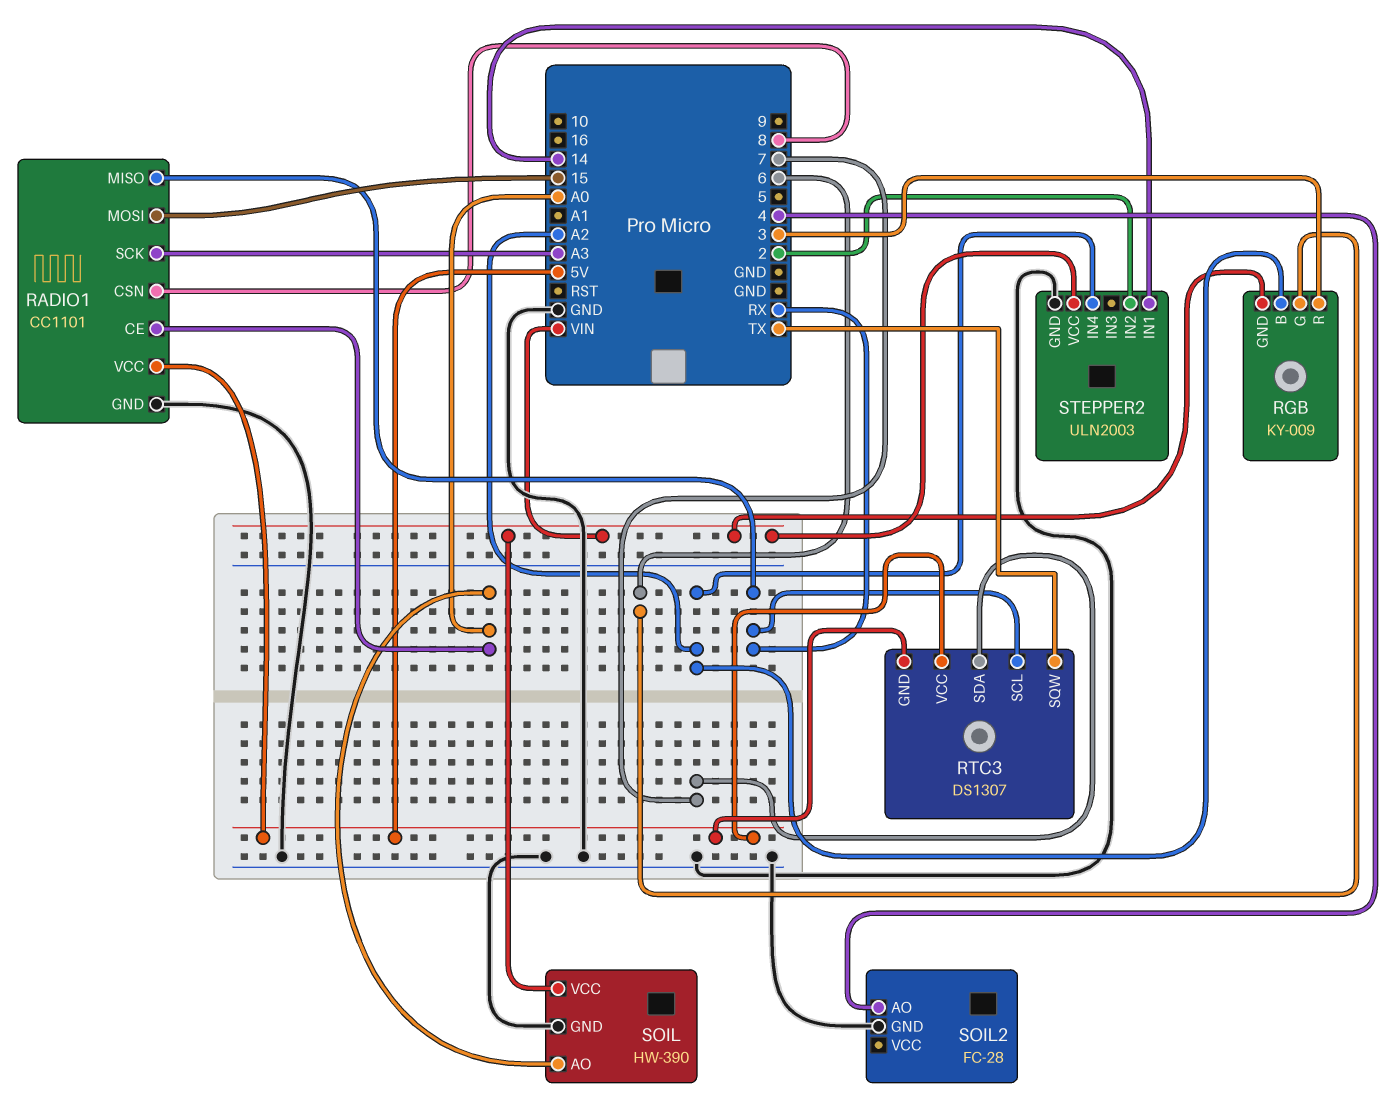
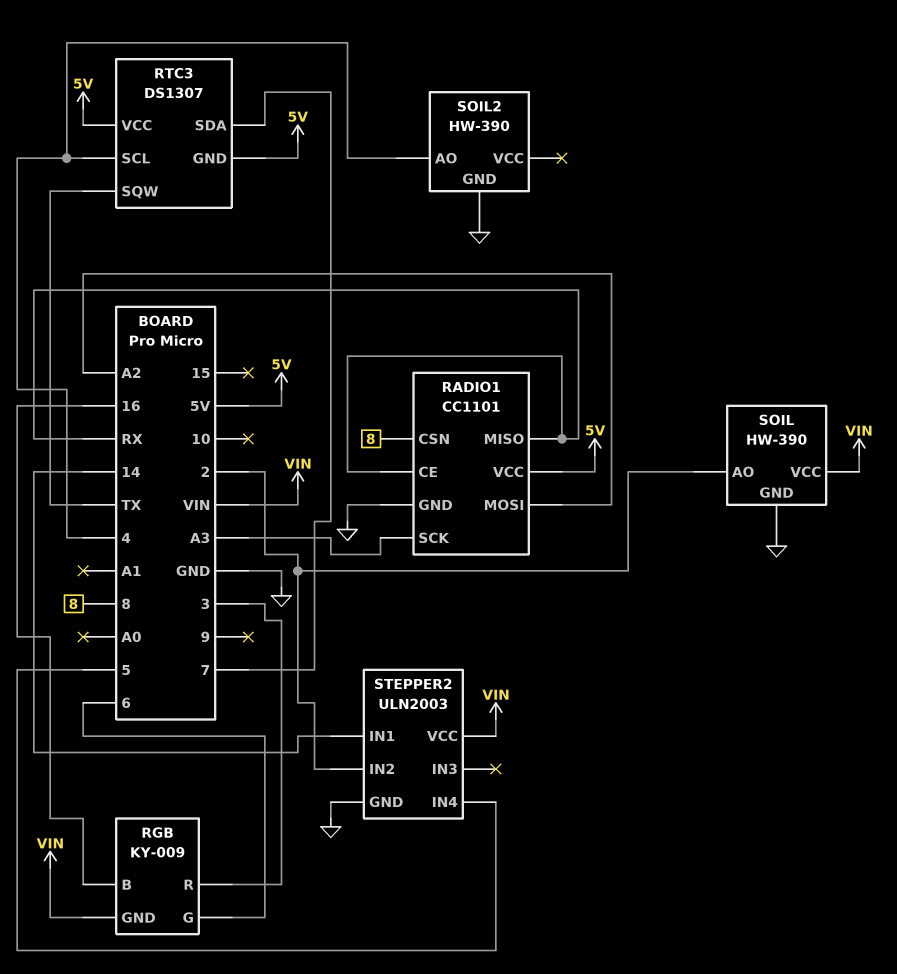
RADIO1 pin CE: A0 -> RX
RADIO1 pin MOSI: 15 -> A2
RGB pin B: A2 -> 16
RTC3 pin SCL: RX -> 4
SOIL pin AO: A0 -> 2
SOIL2: FC-28 -> HW-390
STEPPER2 pin IN4: A2 -> 5

